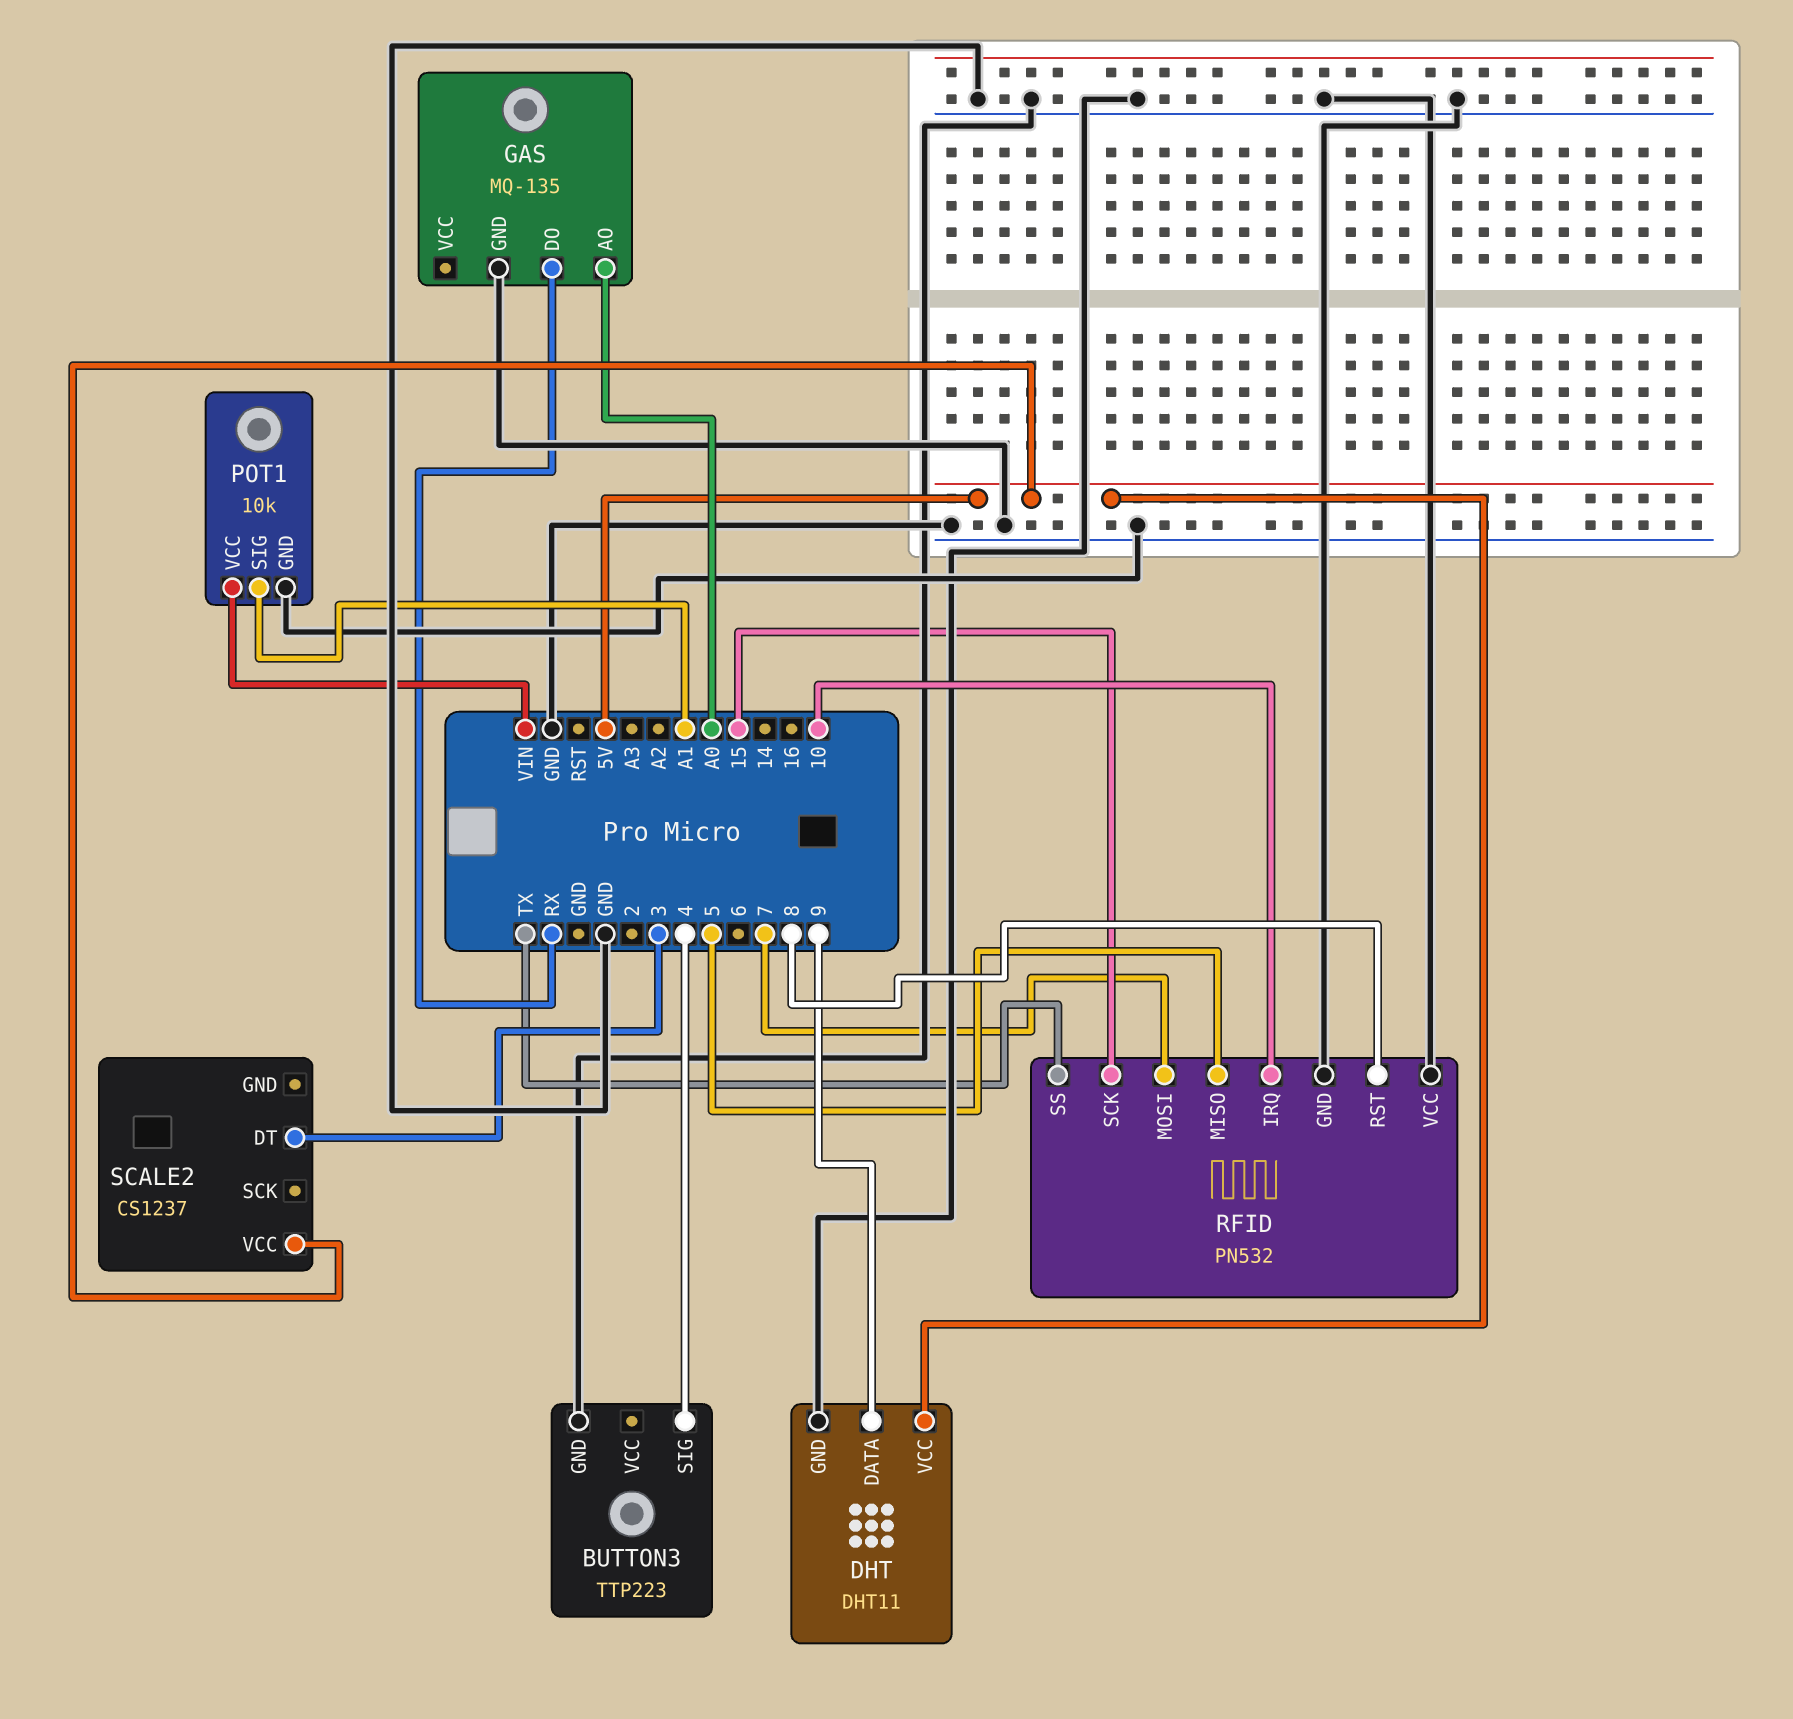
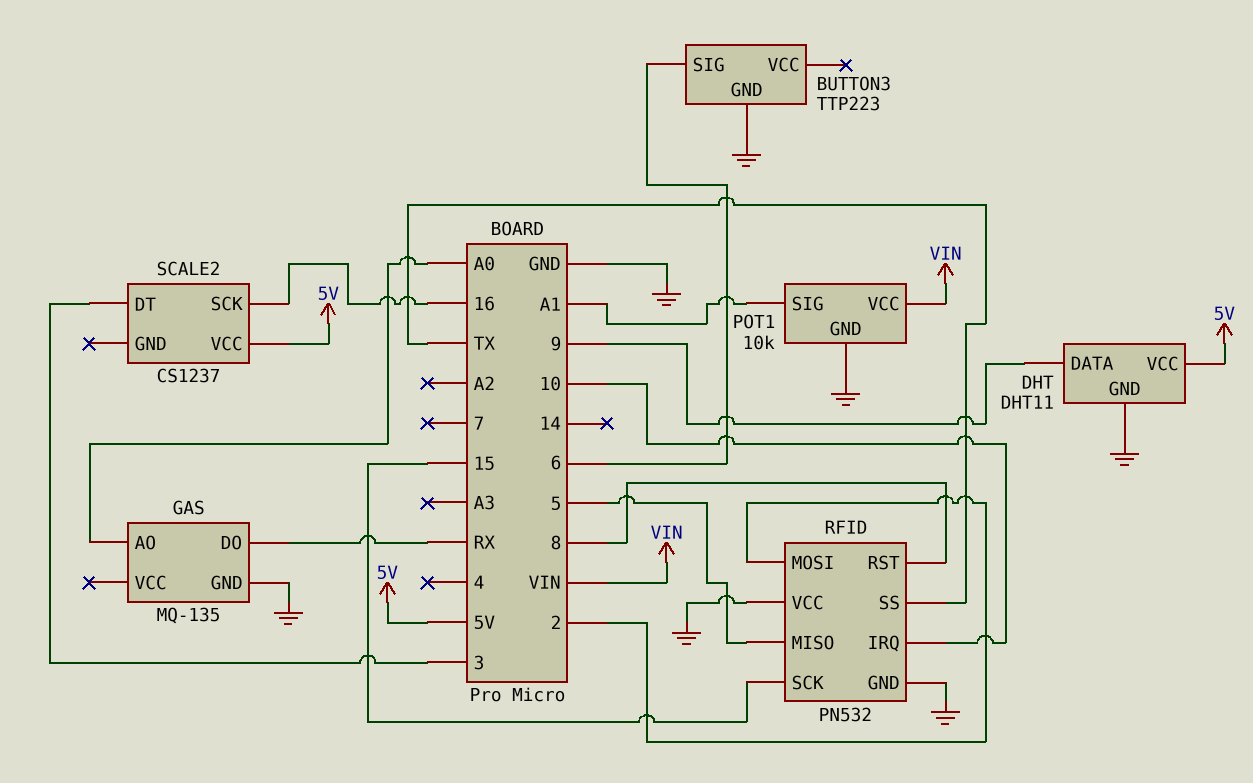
BUTTON3 pin SIG: 4 -> 6
RFID pin MOSI: 7 -> 2
SCALE2 pin SCK: none -> 16

